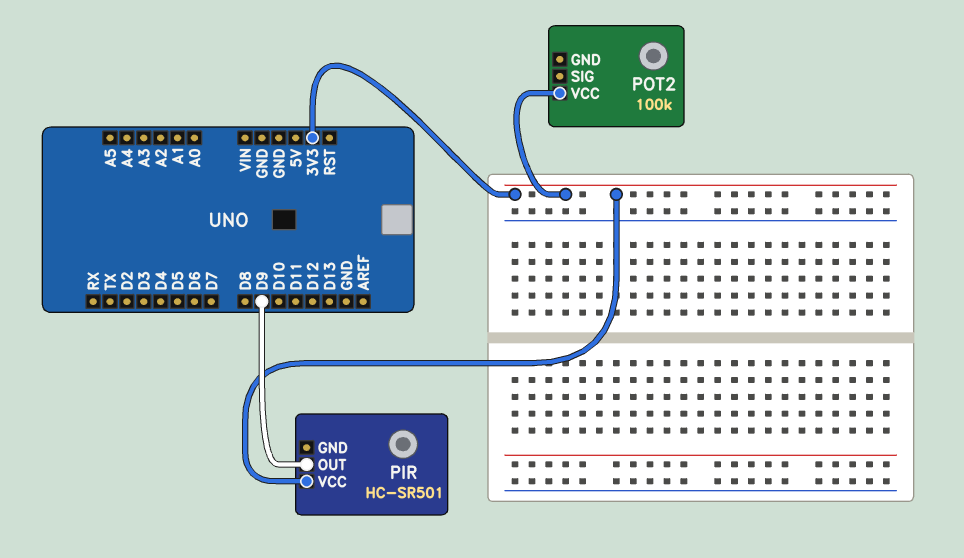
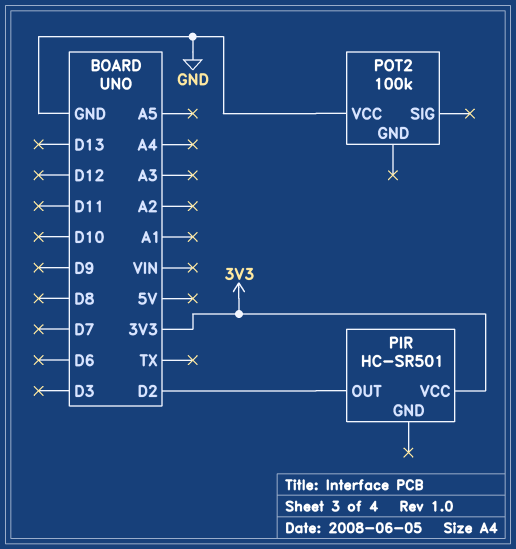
PIR pin OUT: D9 -> D2
POT2 pin VCC: 3V3 -> GND

